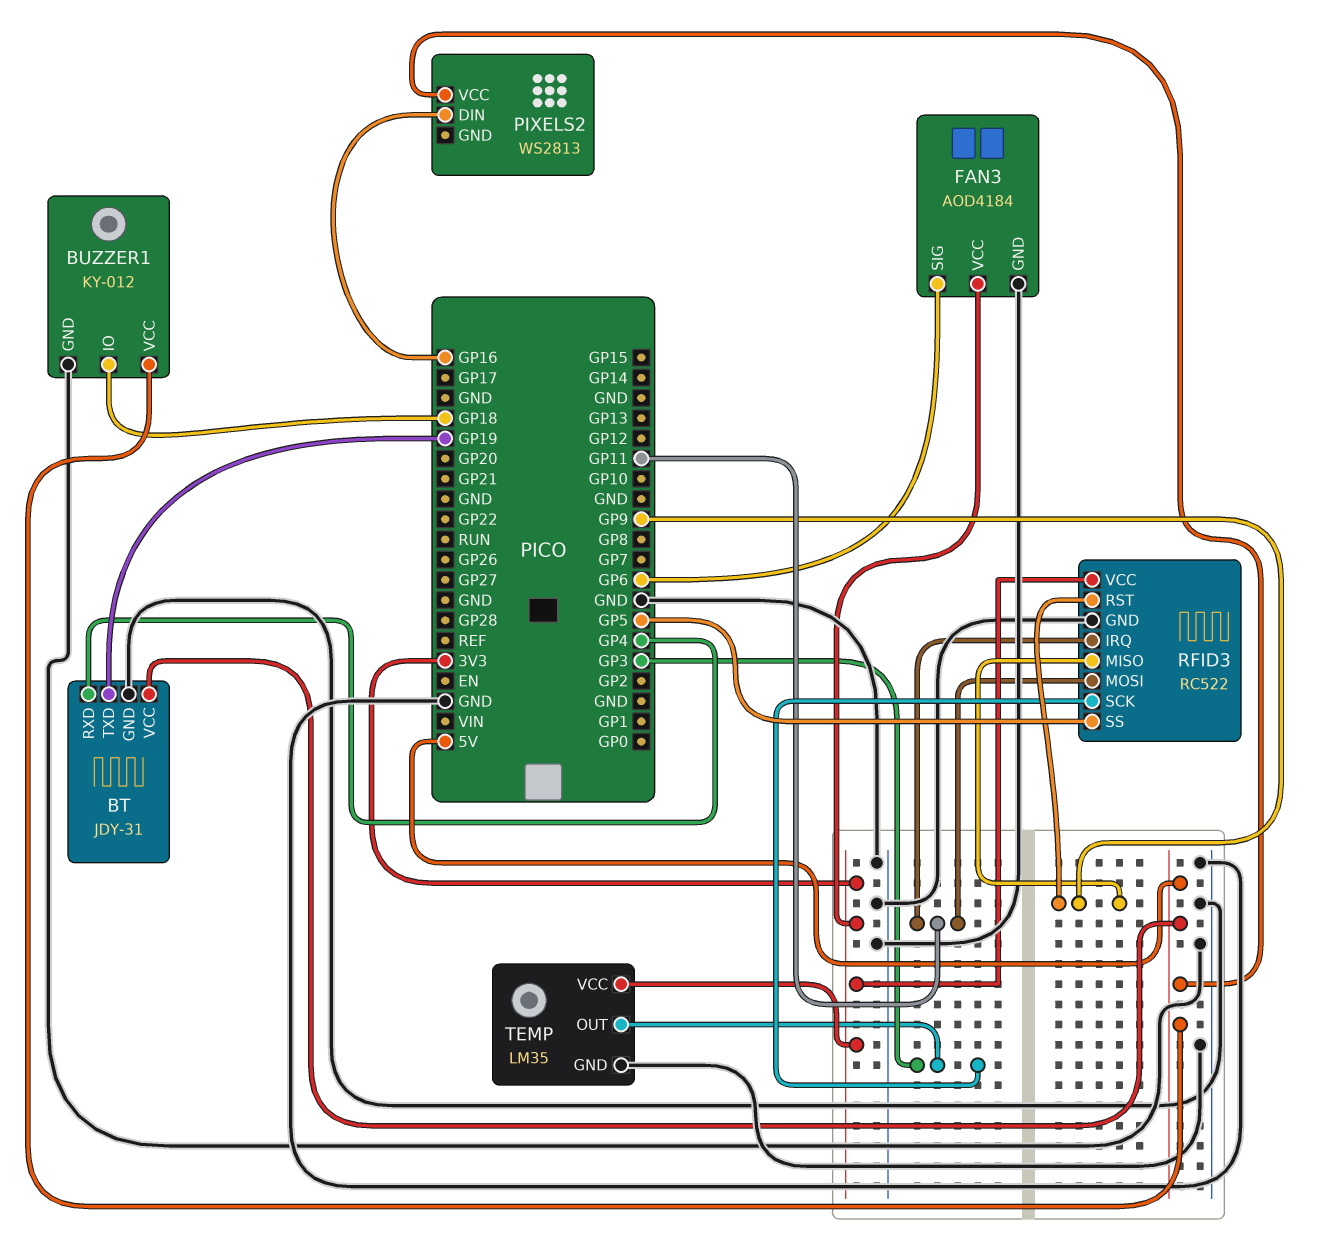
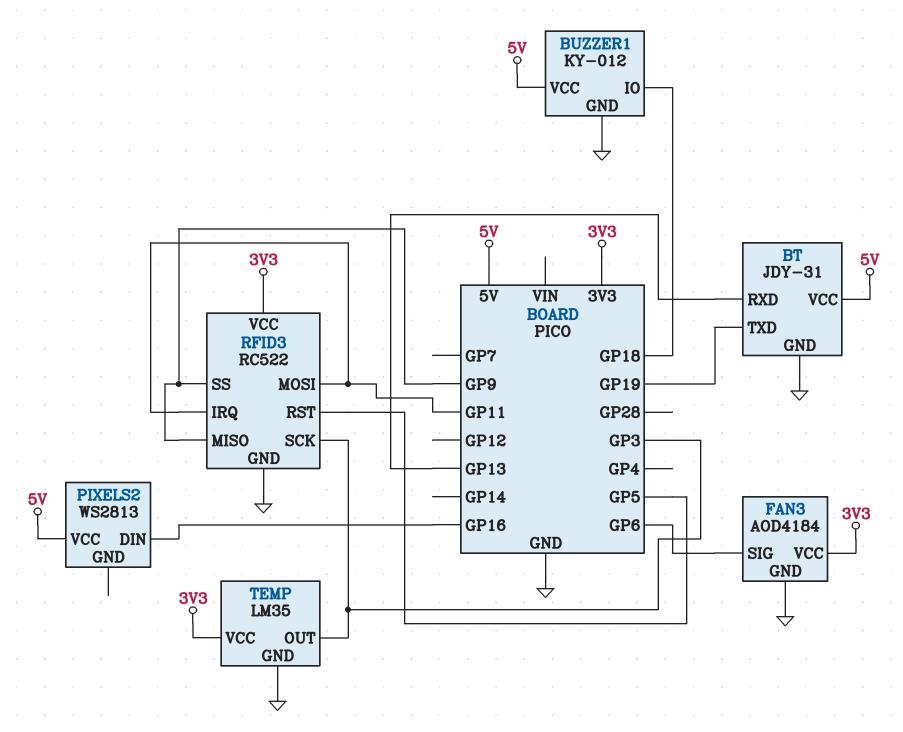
BT pin RXD: GP4 -> GP13
RFID3 pin RST: GP9 -> GP5
RFID3 pin SS: GP5 -> GP9

